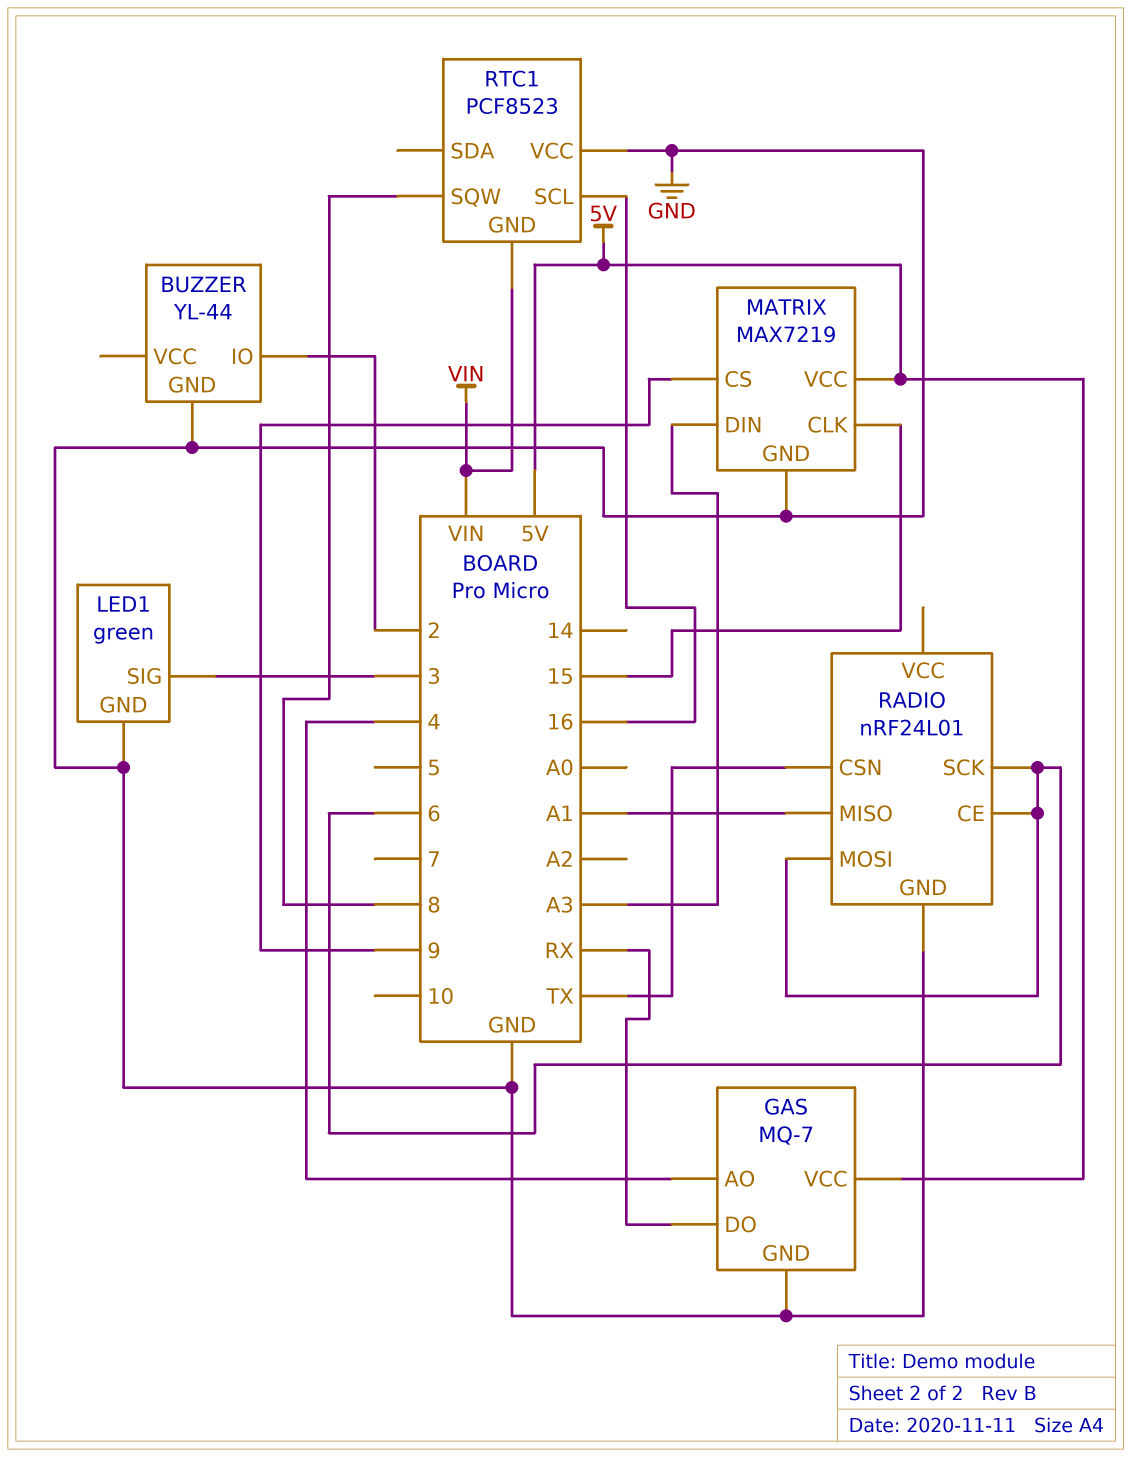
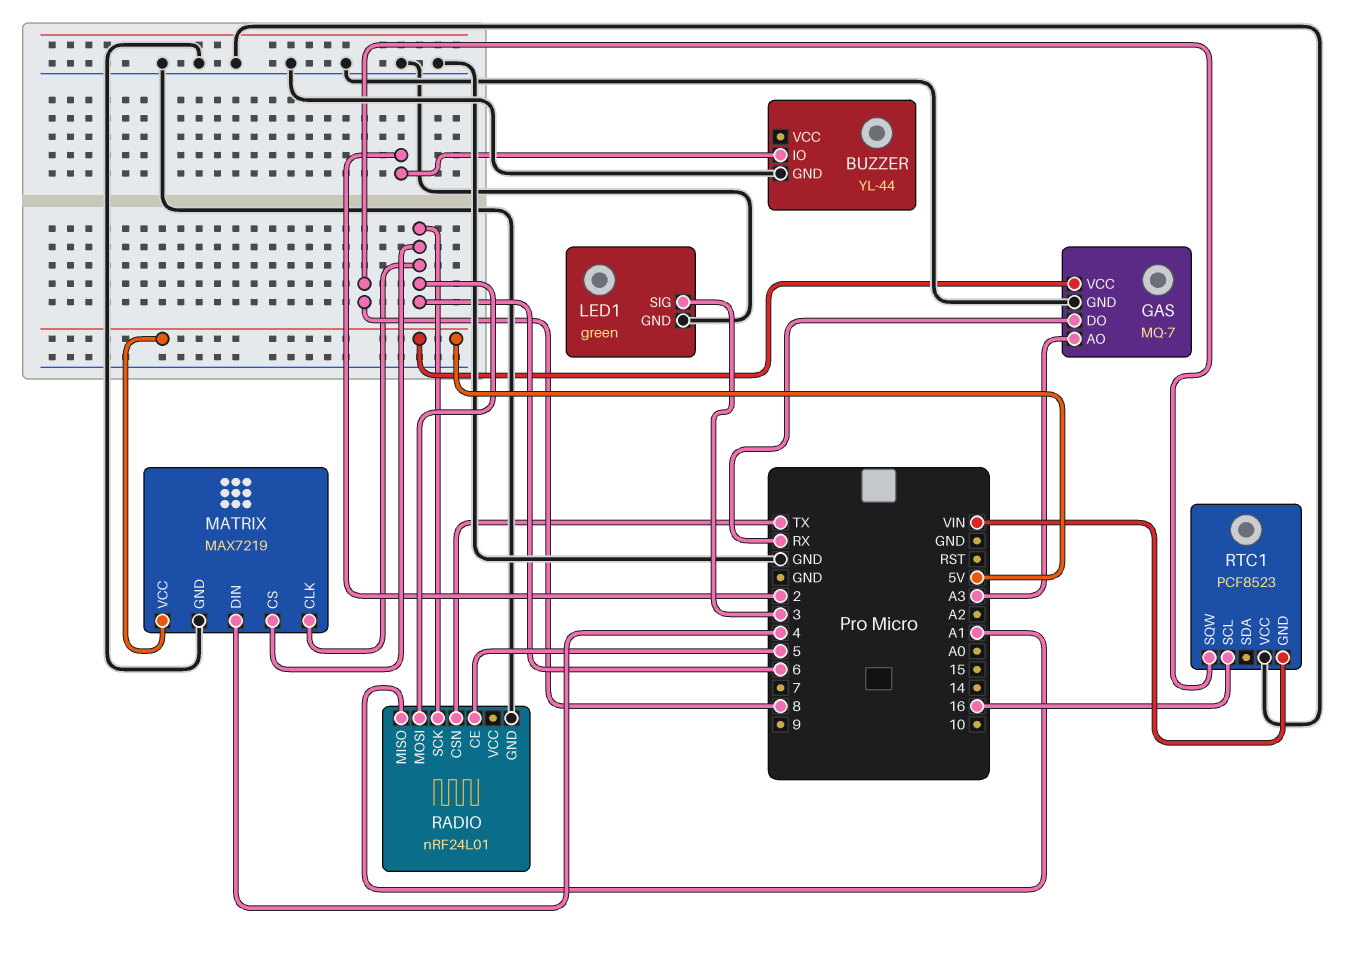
GAS pin AO: 4 -> A3
MATRIX pin CLK: 15 -> 6
MATRIX pin CS: 9 -> 6
MATRIX pin DIN: A3 -> 4
RADIO pin CE: 6 -> 5

